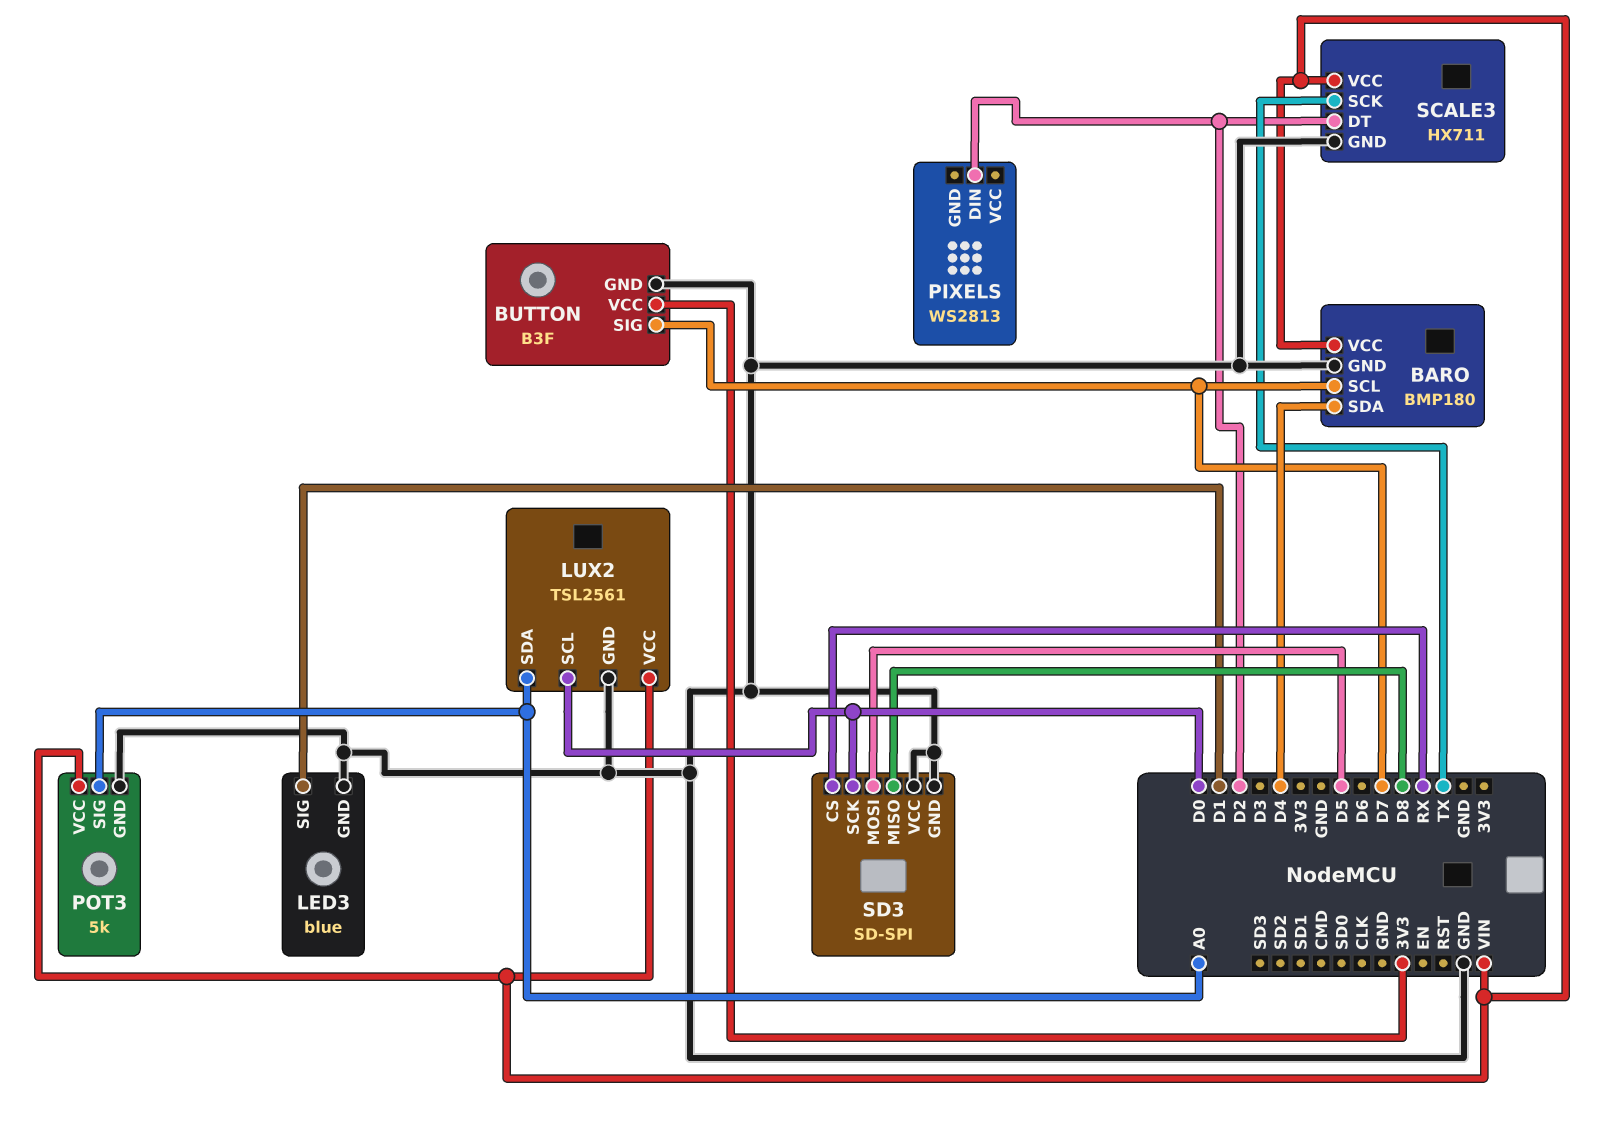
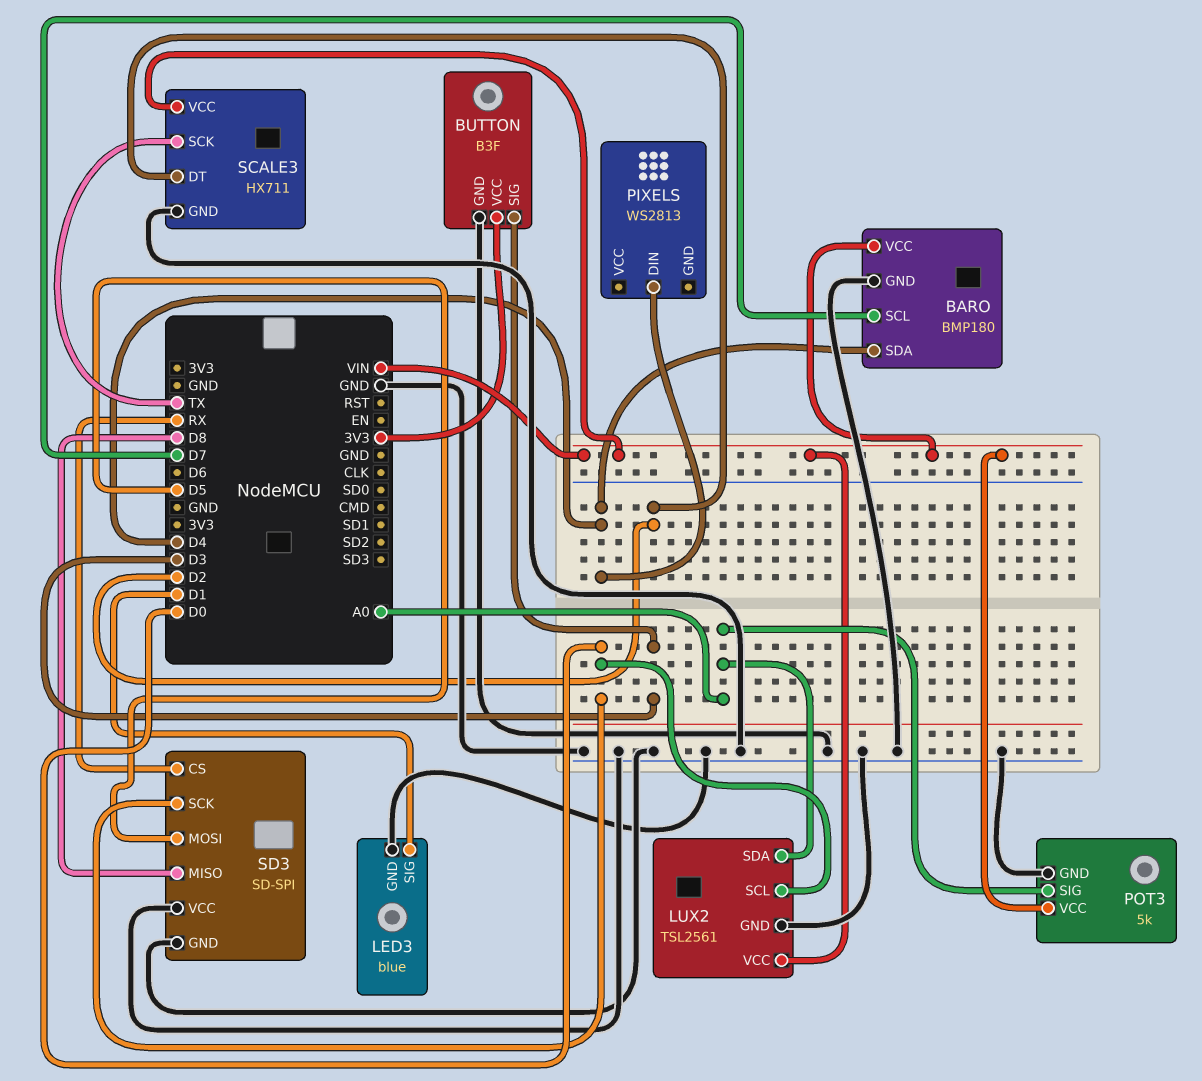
BUTTON pin SIG: D7 -> D3
PIXELS pin DIN: D2 -> D4

